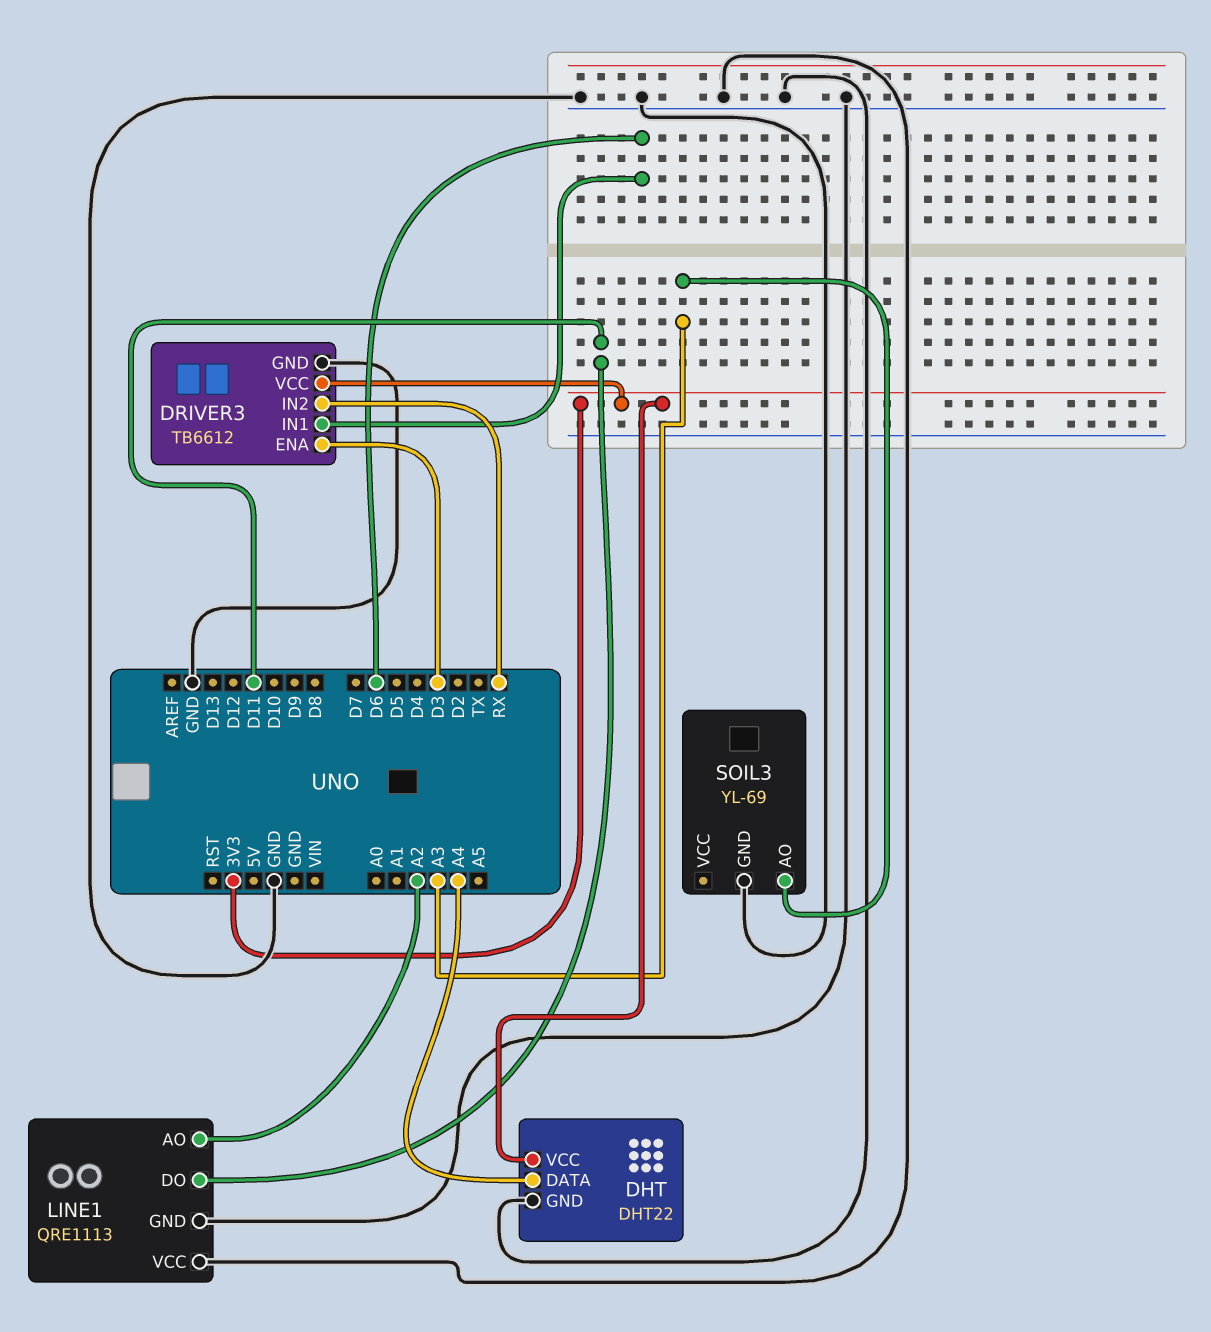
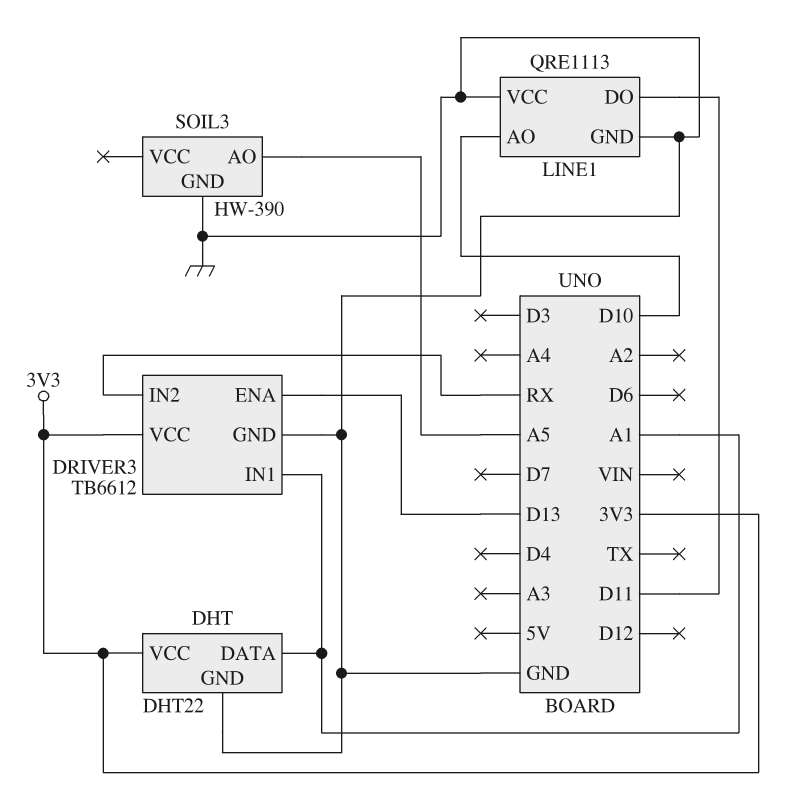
DHT pin DATA: A4 -> A1
DRIVER3 pin ENA: D3 -> D13
DRIVER3 pin IN1: D6 -> A1
LINE1 pin AO: A2 -> D10
SOIL3: YL-69 -> HW-390
SOIL3 pin AO: A3 -> A5

